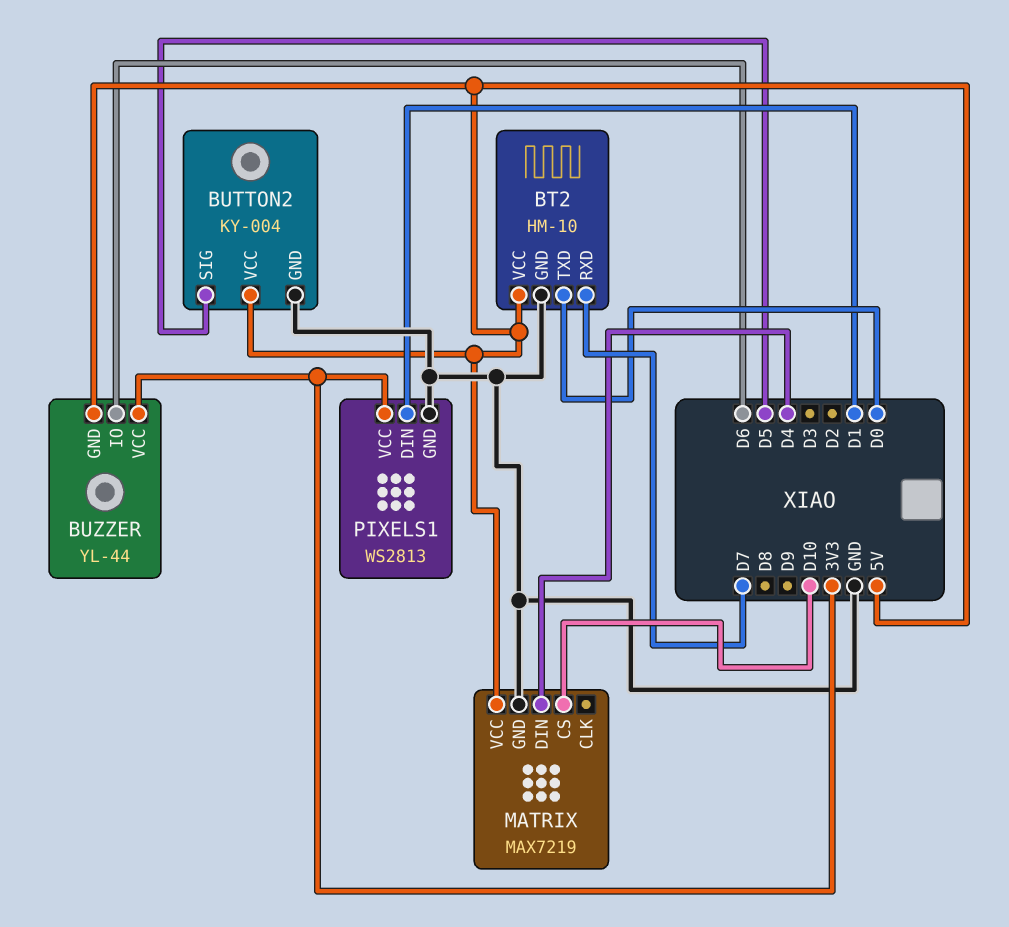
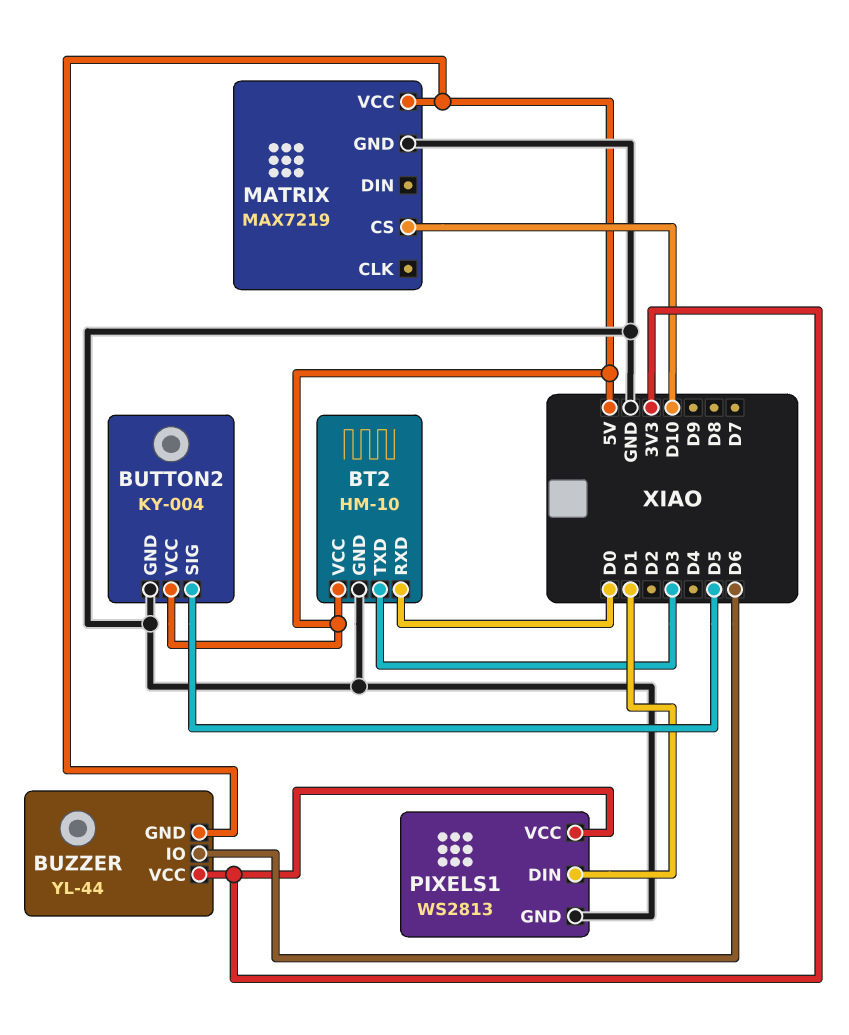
BT2 pin RXD: D7 -> D0
BT2 pin TXD: D0 -> D3
MATRIX pin DIN: D4 -> none

